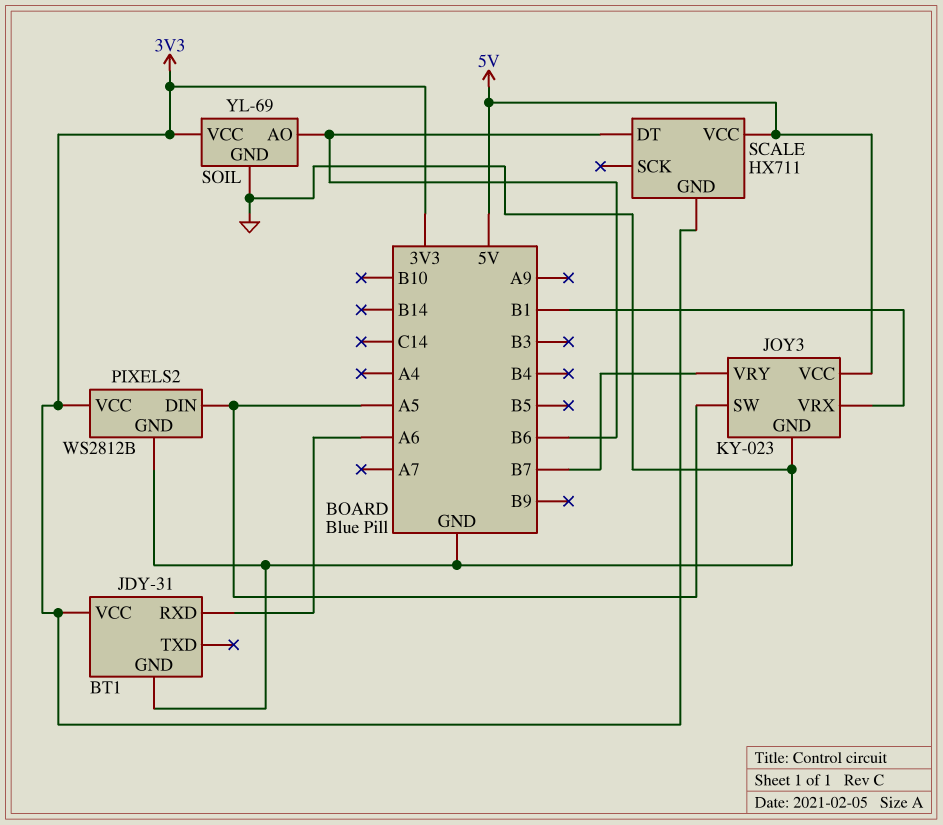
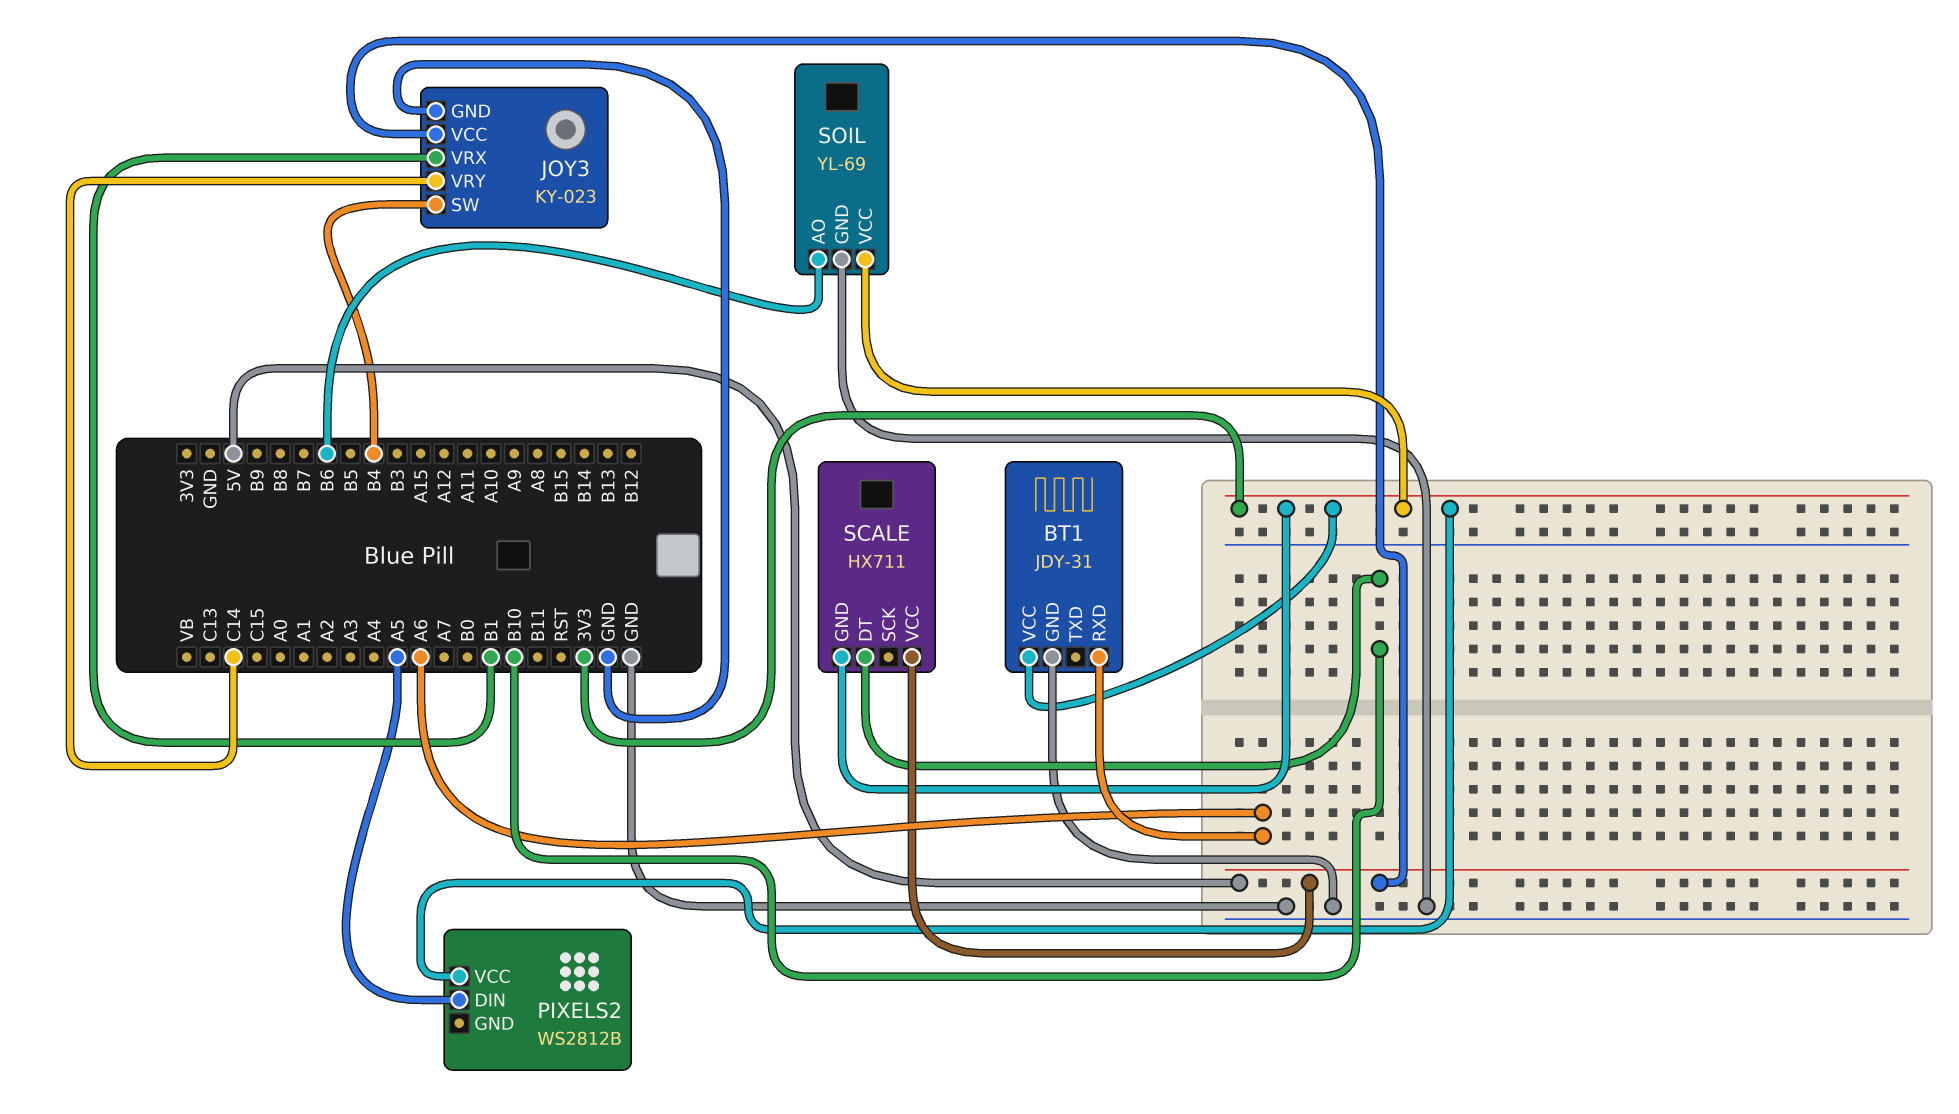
JOY3 pin SW: A5 -> B4
JOY3 pin VRY: B7 -> C14
PIXELS2 pin GND: GND -> none
SCALE pin DT: B6 -> B10

